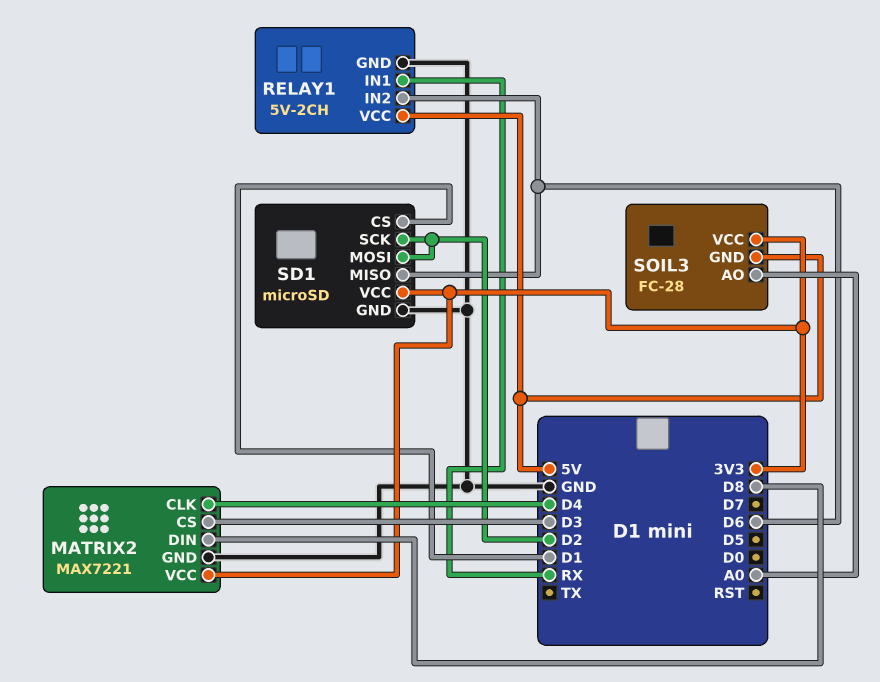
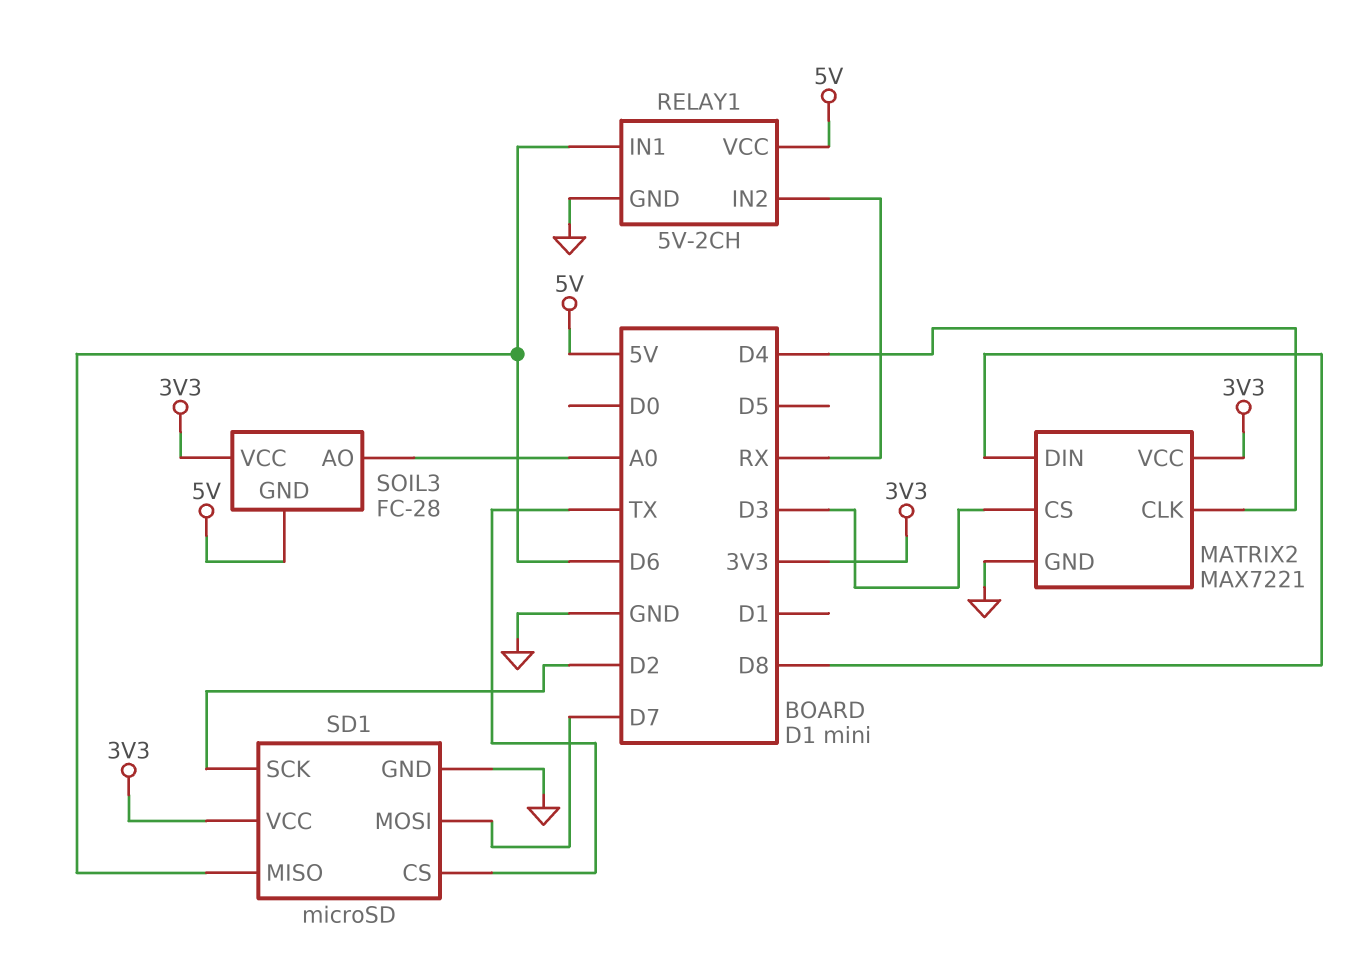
RELAY1 pin IN1: RX -> D6
RELAY1 pin IN2: D6 -> RX
SD1 pin CS: D1 -> TX
SD1 pin MOSI: D2 -> D7

